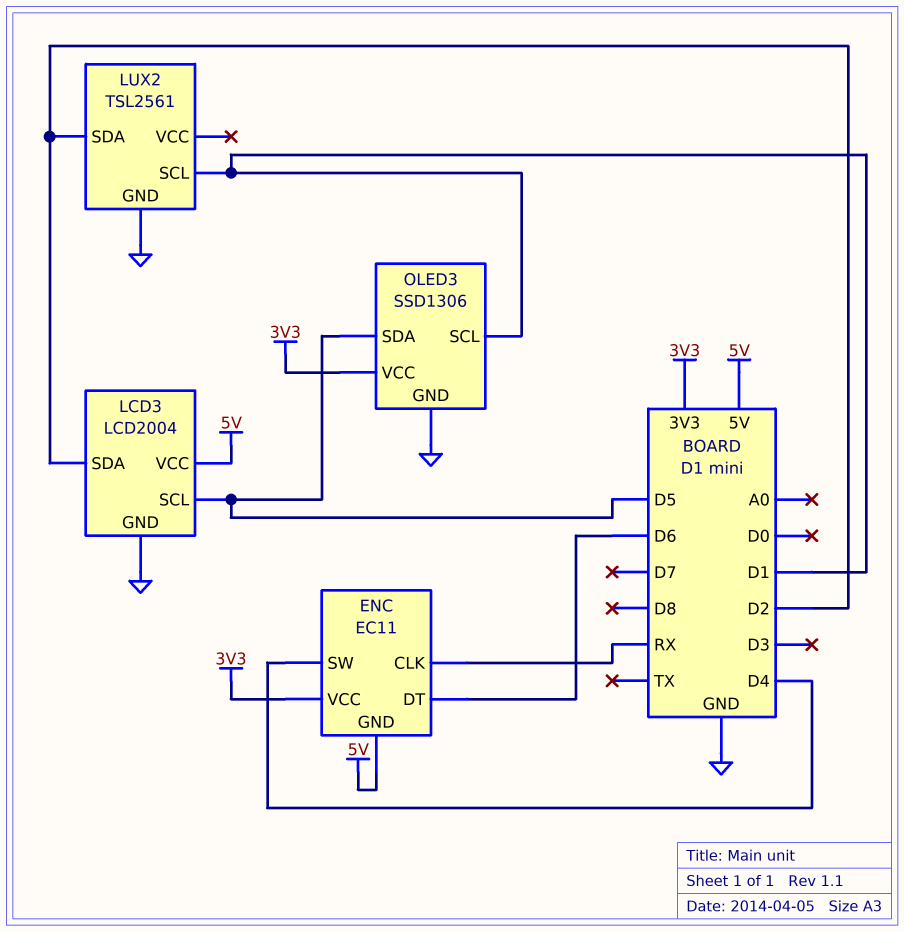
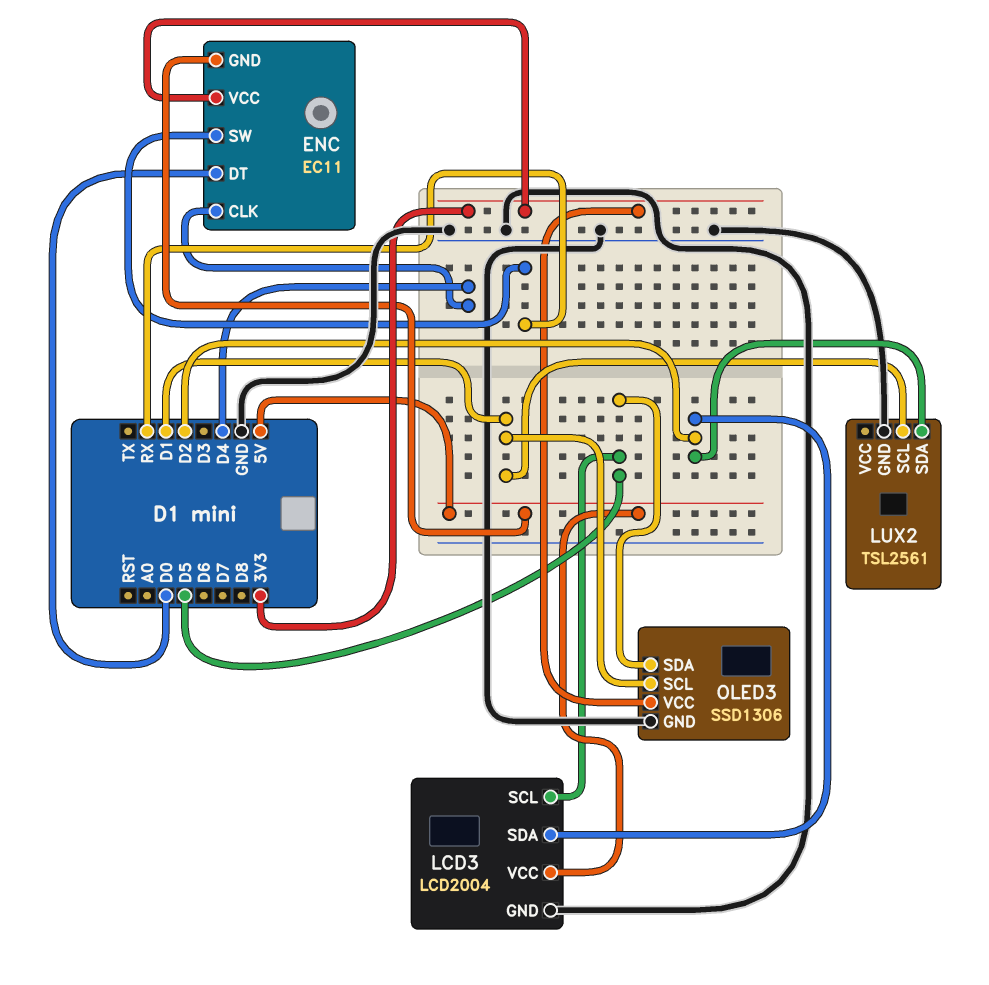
ENC pin CLK: RX -> D4
ENC pin DT: D6 -> D0
ENC pin SW: D4 -> RX

